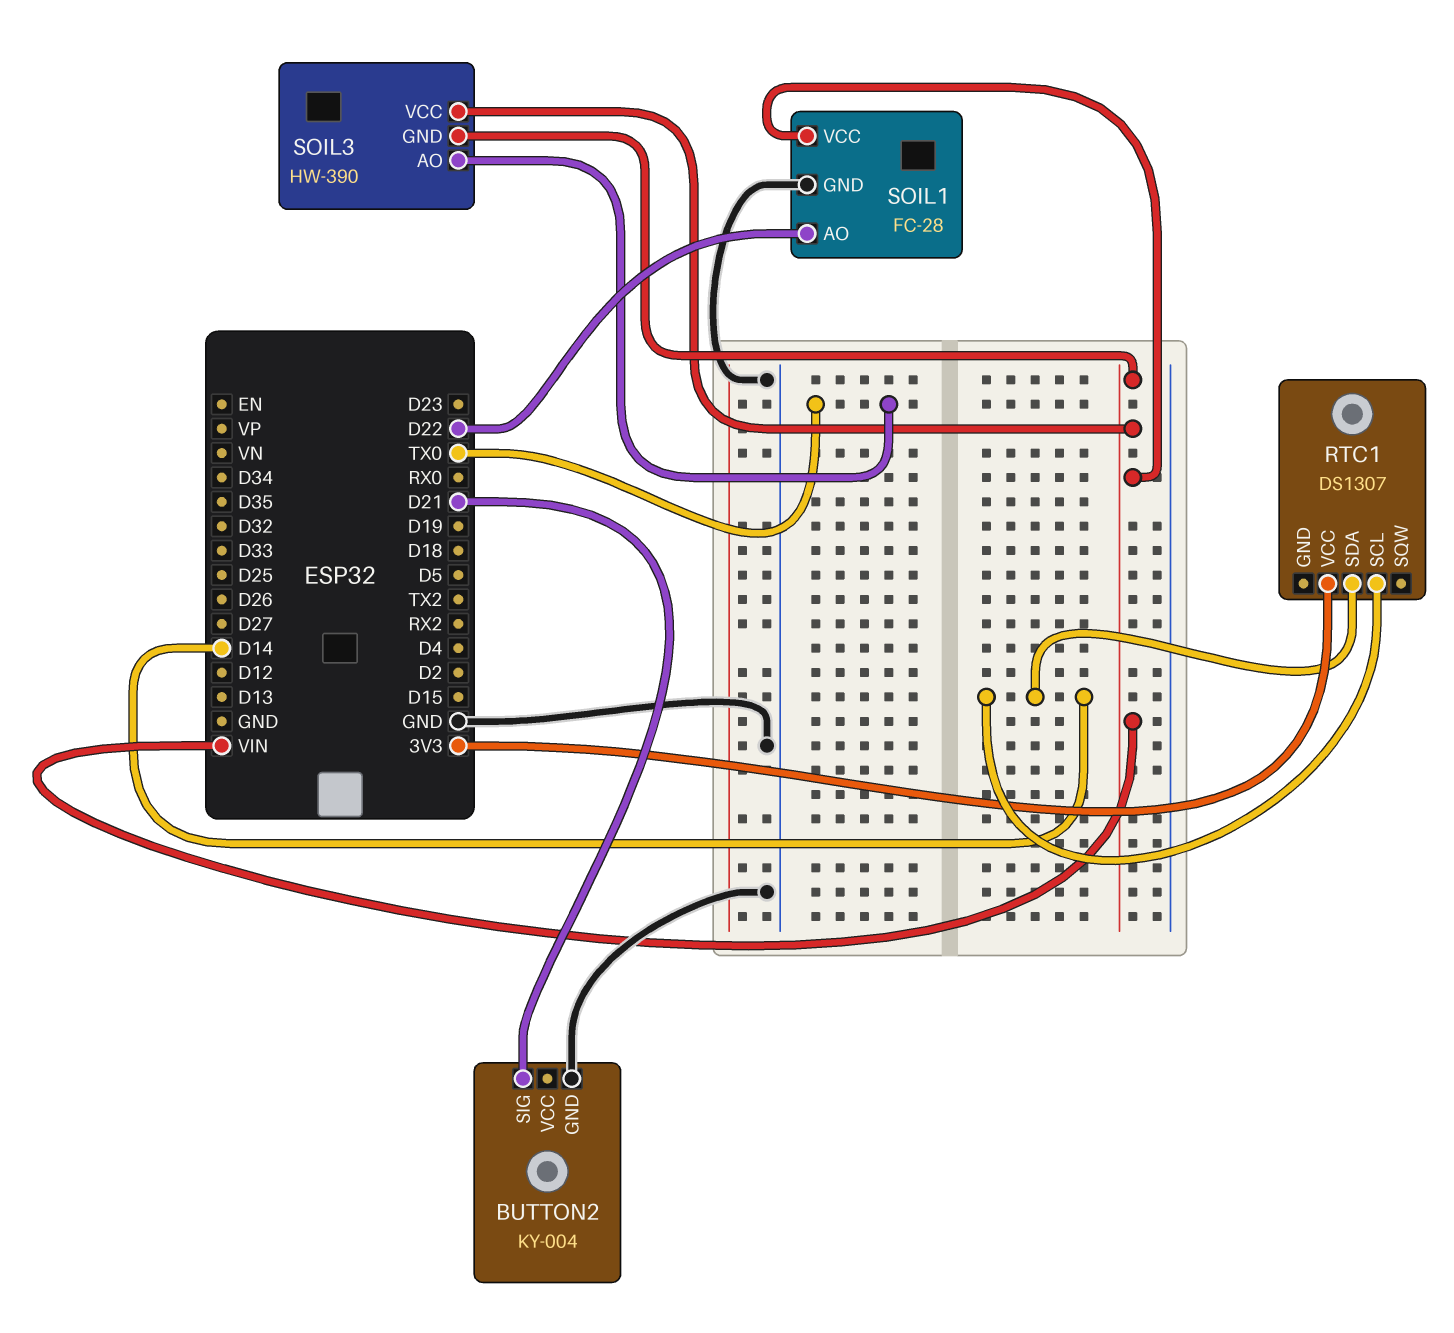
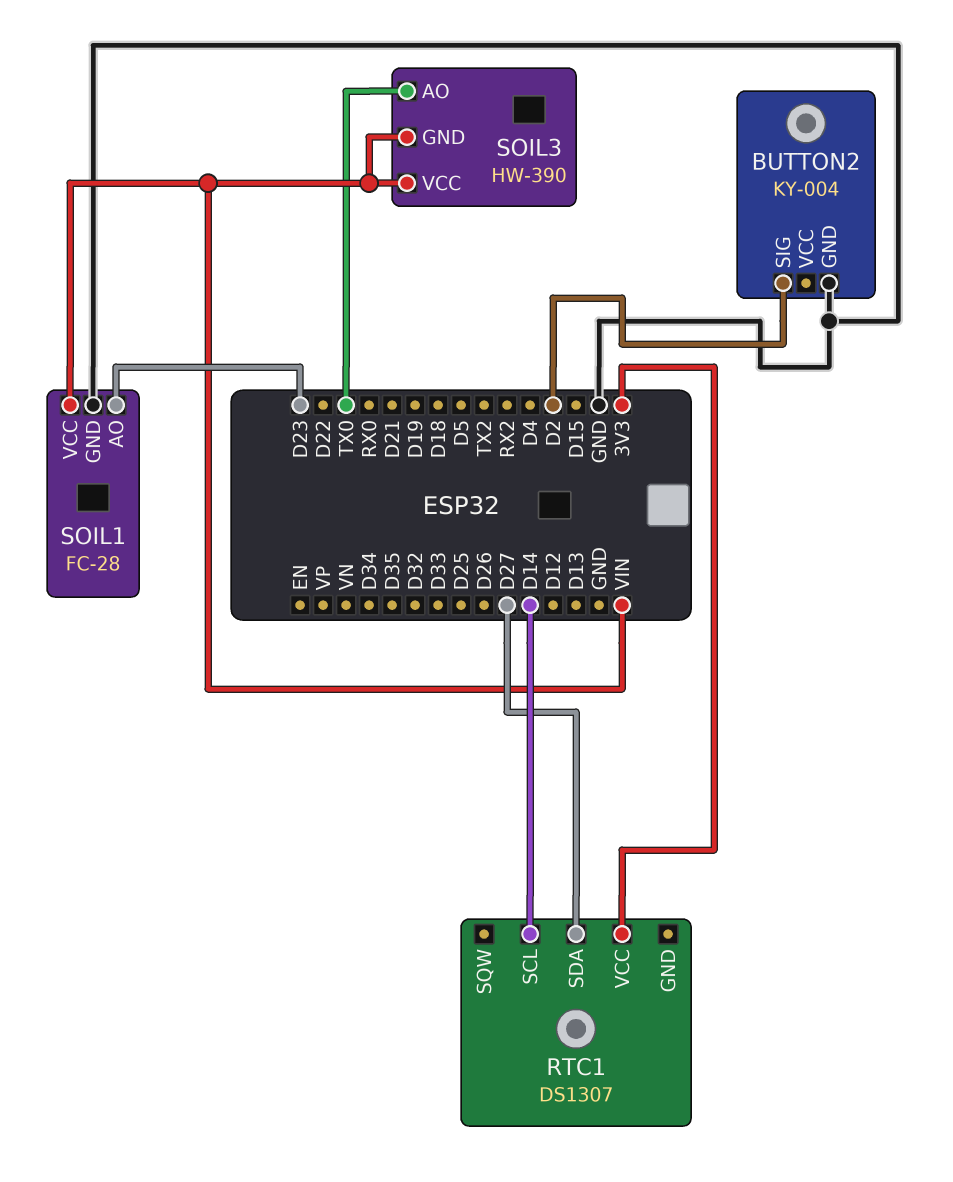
BUTTON2 pin SIG: D21 -> D2
RTC1 pin SDA: D14 -> D27
SOIL1 pin AO: D22 -> D23

